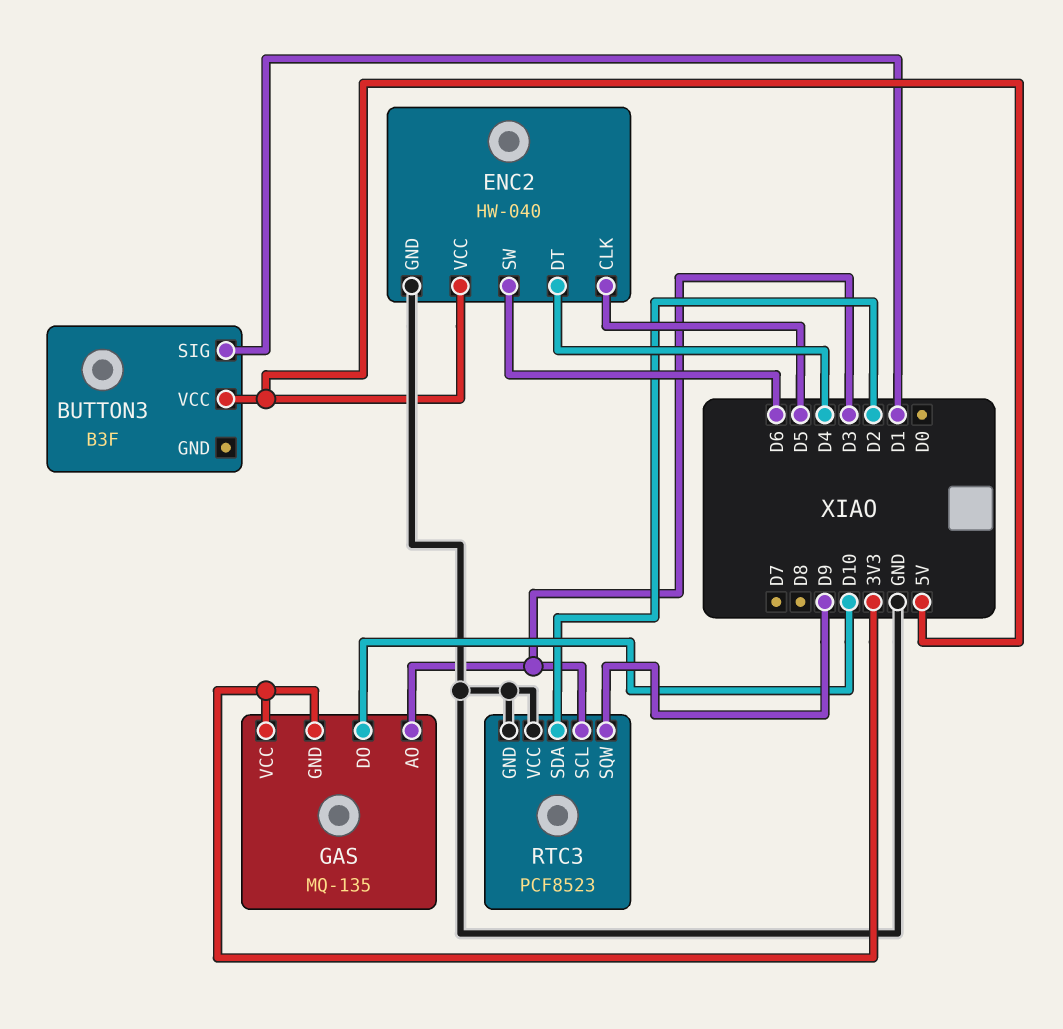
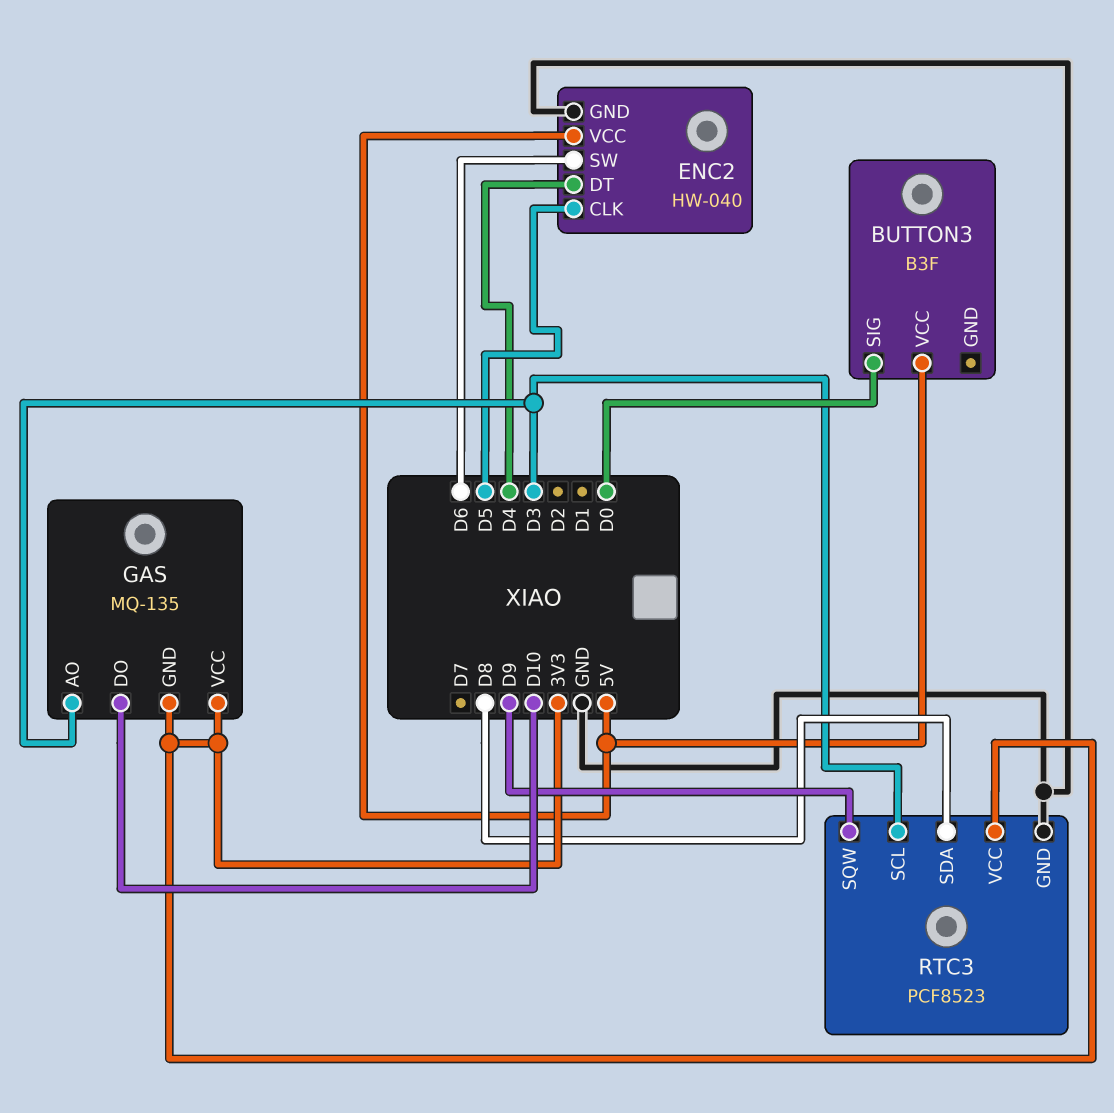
BUTTON3 pin SIG: D1 -> D0
RTC3 pin SDA: D2 -> D8
RTC3 pin VCC: GND -> 3V3

